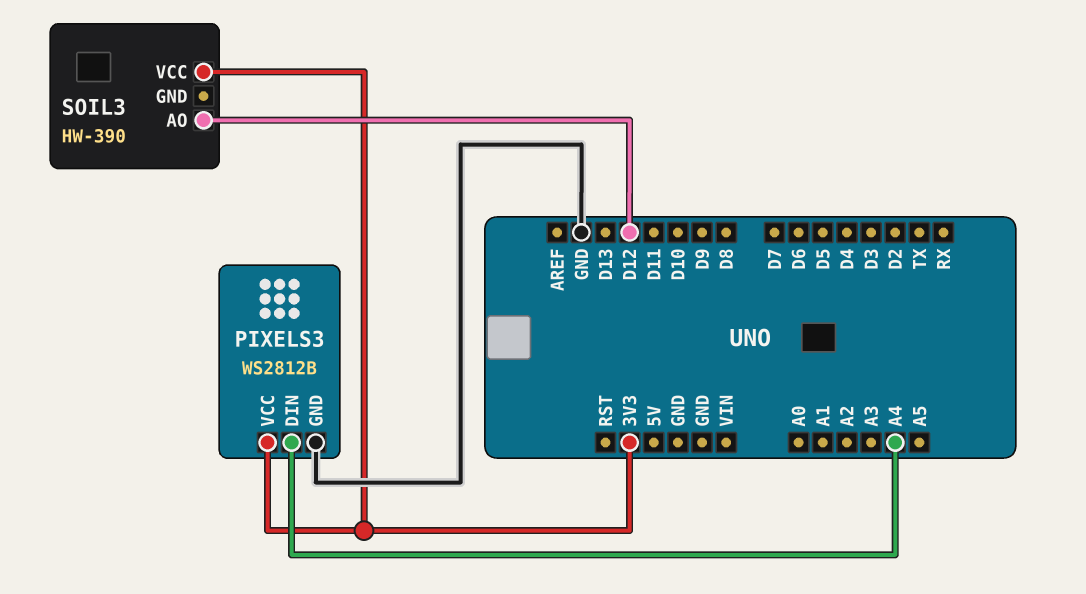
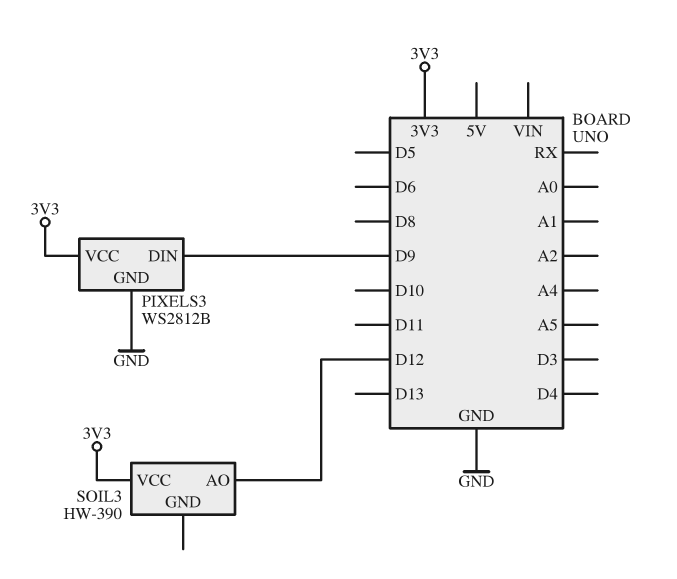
PIXELS3 pin DIN: A4 -> D9

